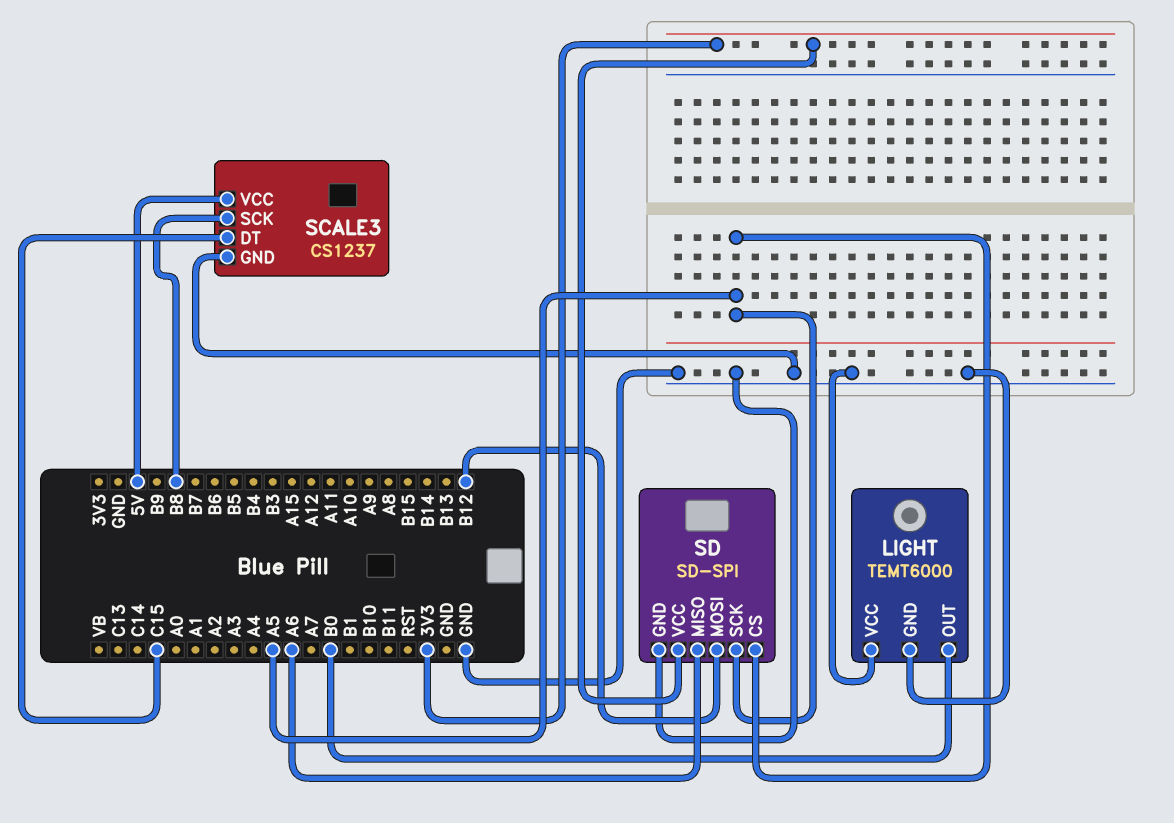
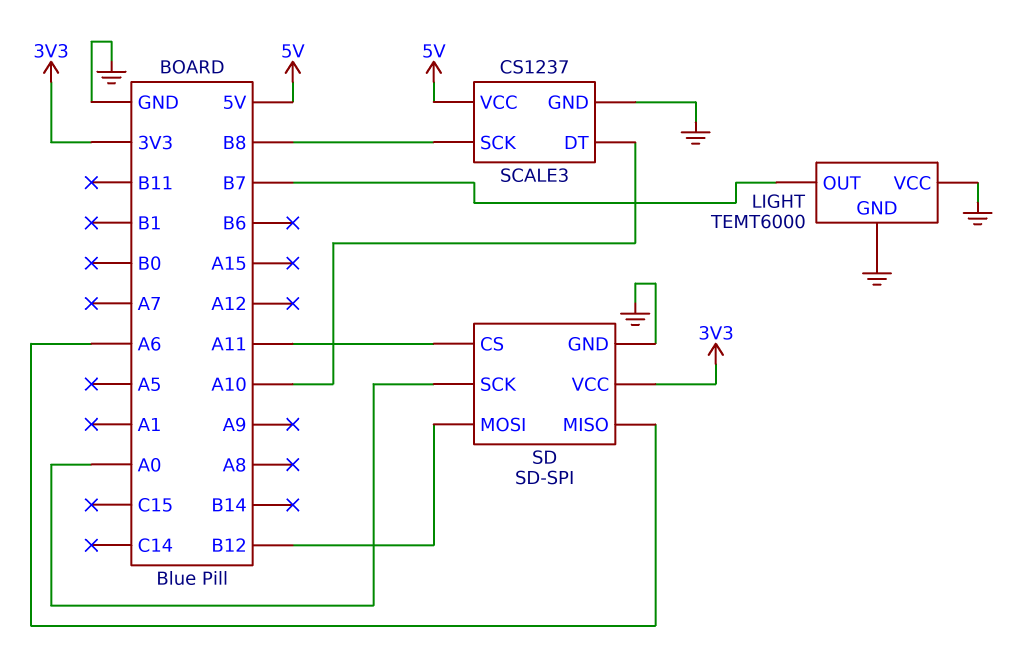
LIGHT pin OUT: B0 -> B7
SCALE3 pin DT: C15 -> A10
SD pin CS: A5 -> A11
SD pin SCK: A5 -> A0

